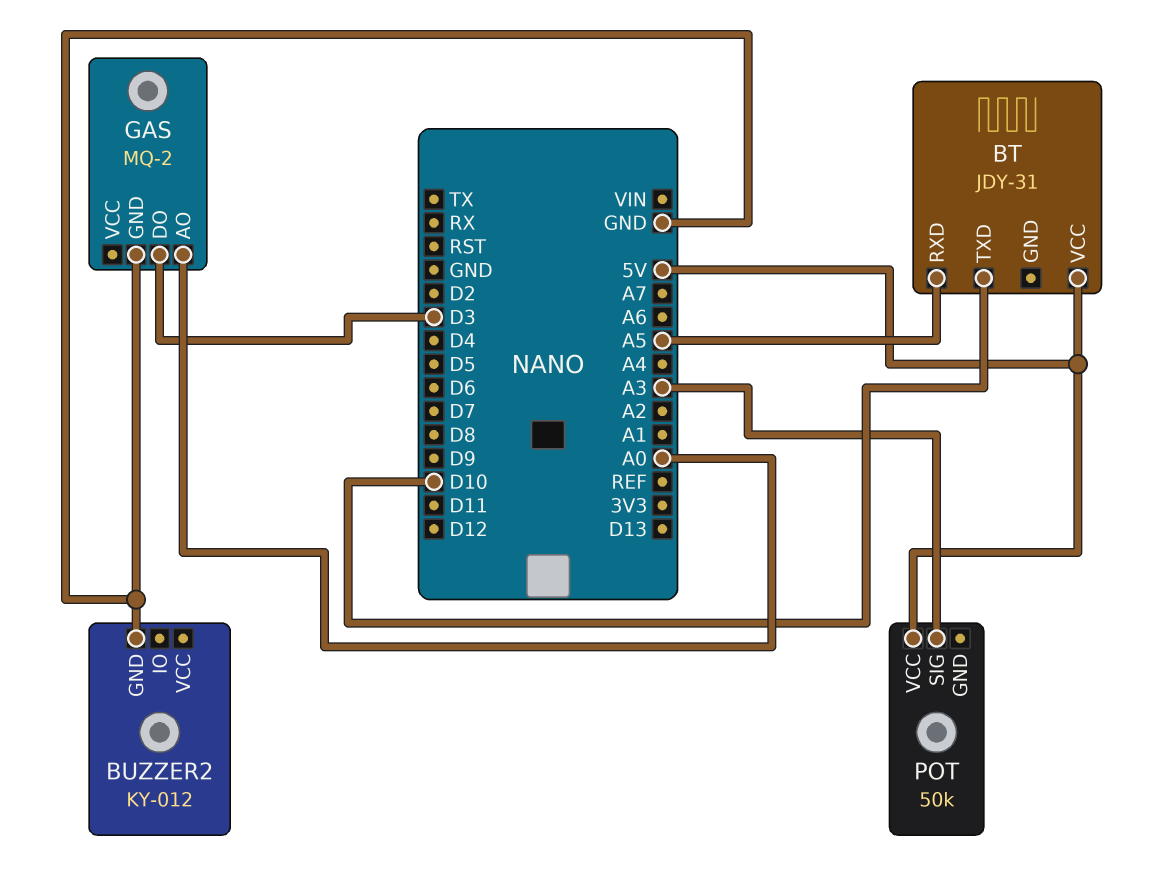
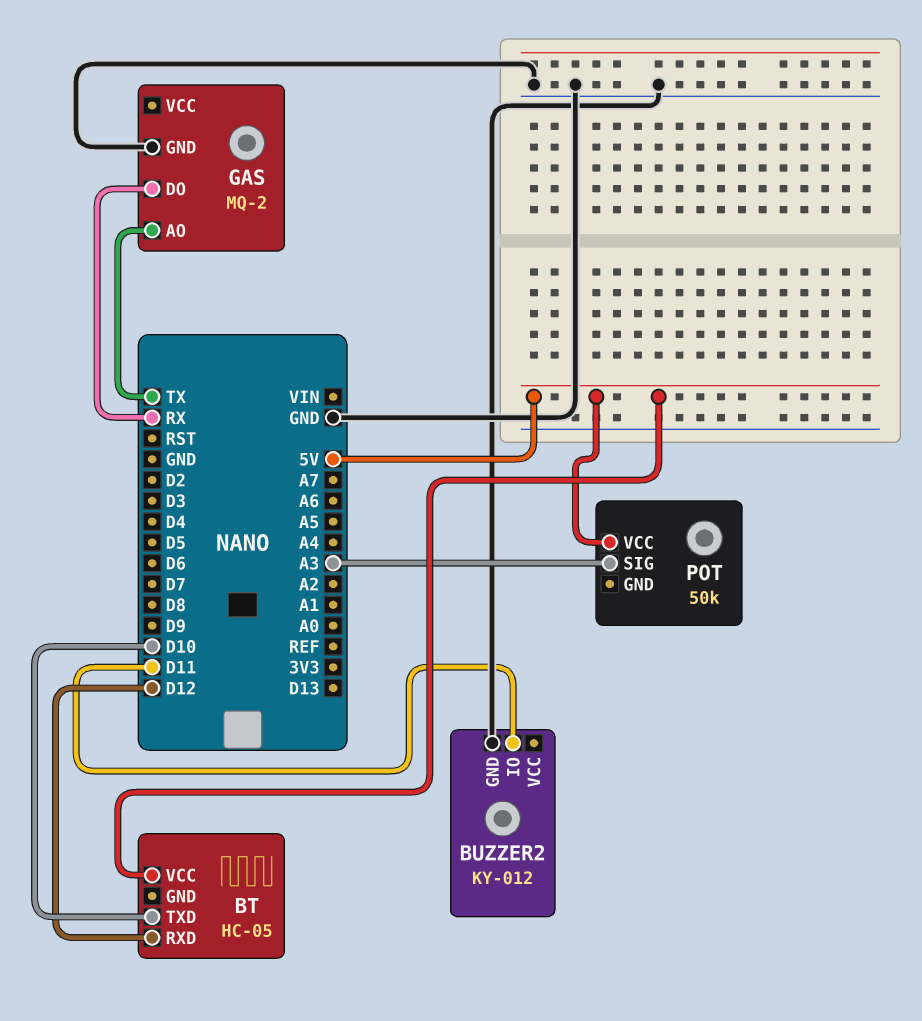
BT: JDY-31 -> HC-05
BT pin RXD: A5 -> D12
BUZZER2 pin IO: none -> D11
GAS pin AO: A0 -> TX
GAS pin DO: D3 -> RX

